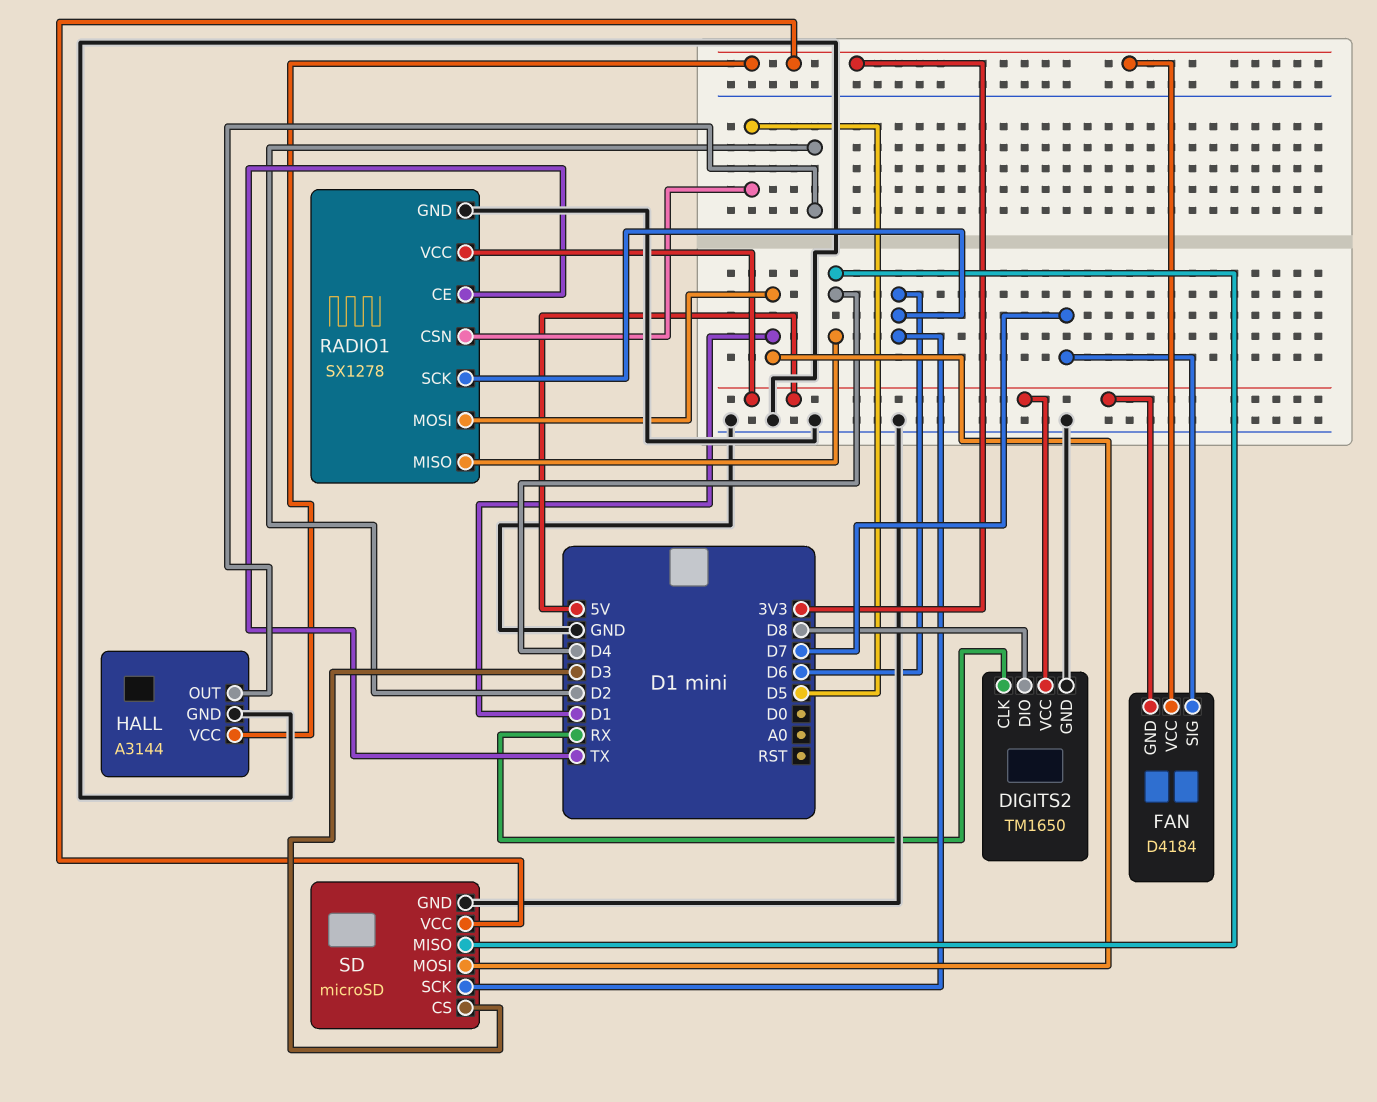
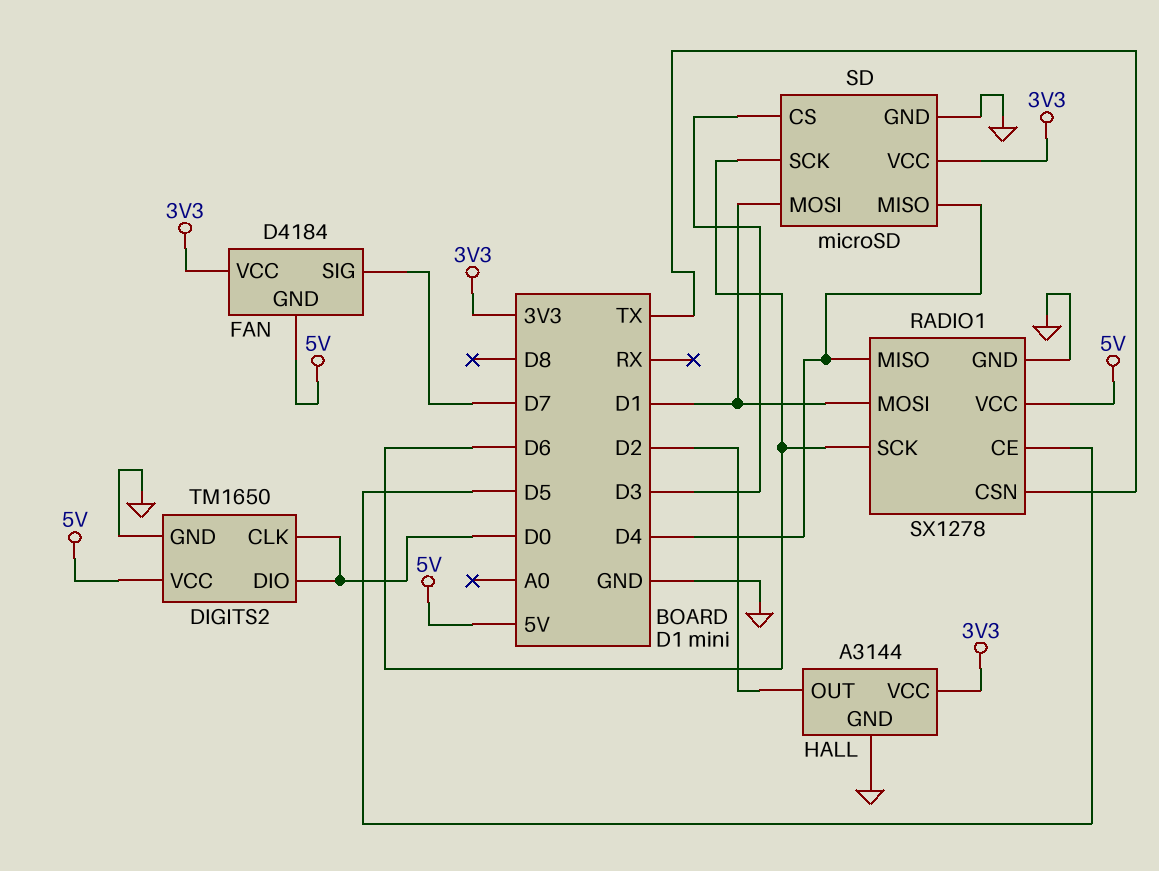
DIGITS2 pin CLK: RX -> D0
DIGITS2 pin DIO: D8 -> D0
RADIO1 pin CE: TX -> D5
RADIO1 pin CSN: D5 -> TX

